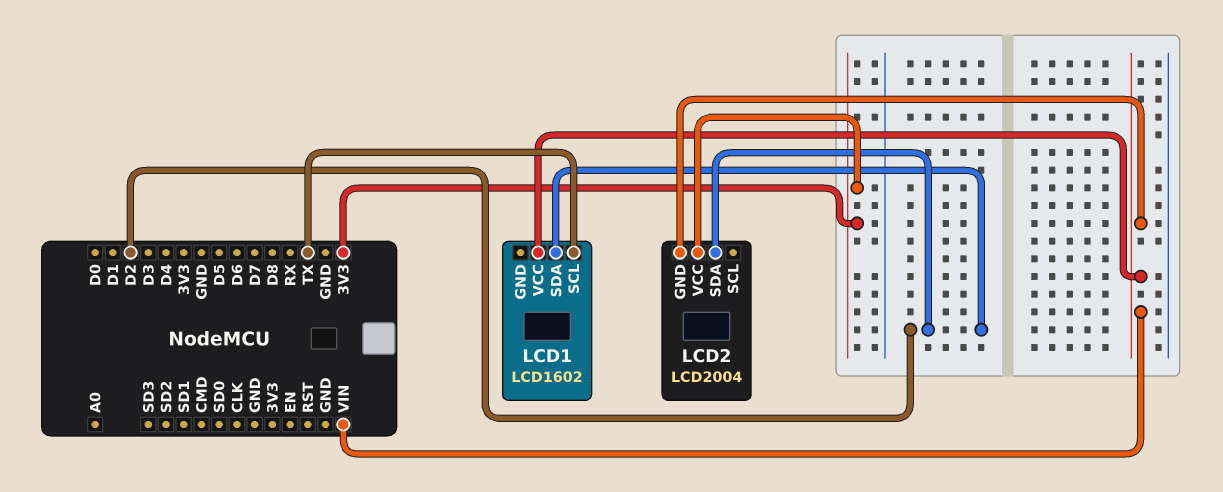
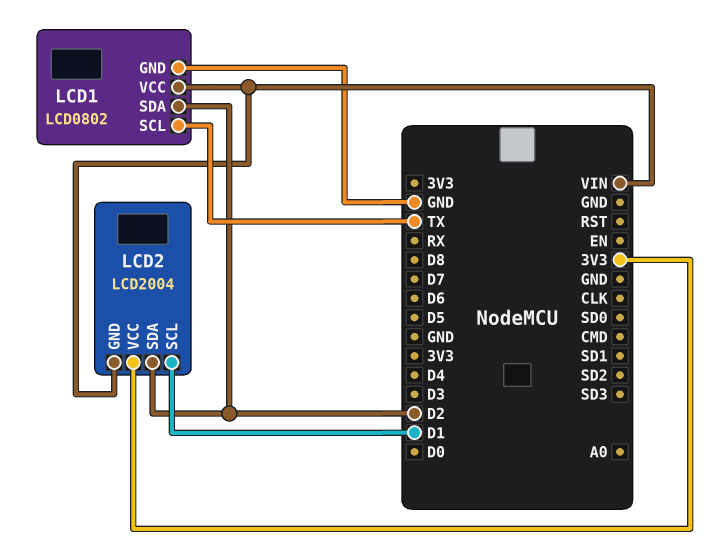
LCD1: LCD1602 -> LCD0802
LCD1 pin GND: none -> GND
LCD2 pin SCL: none -> D1

